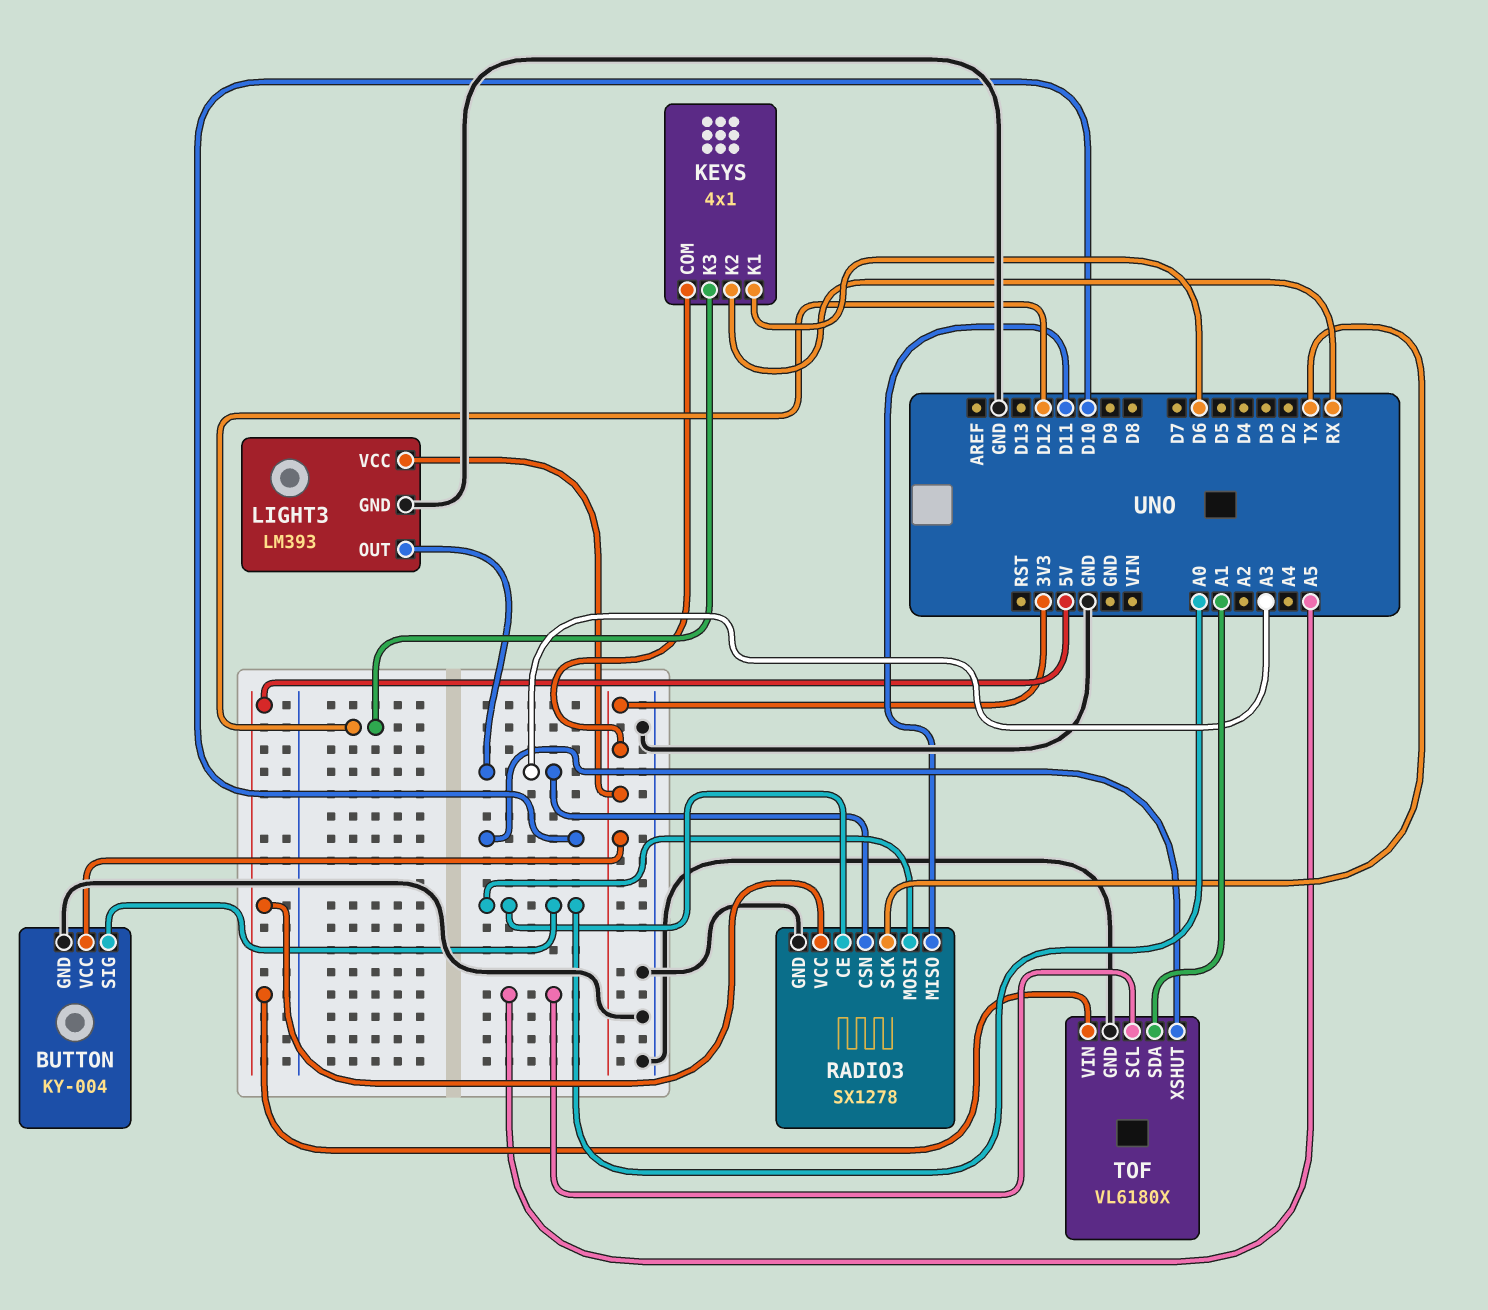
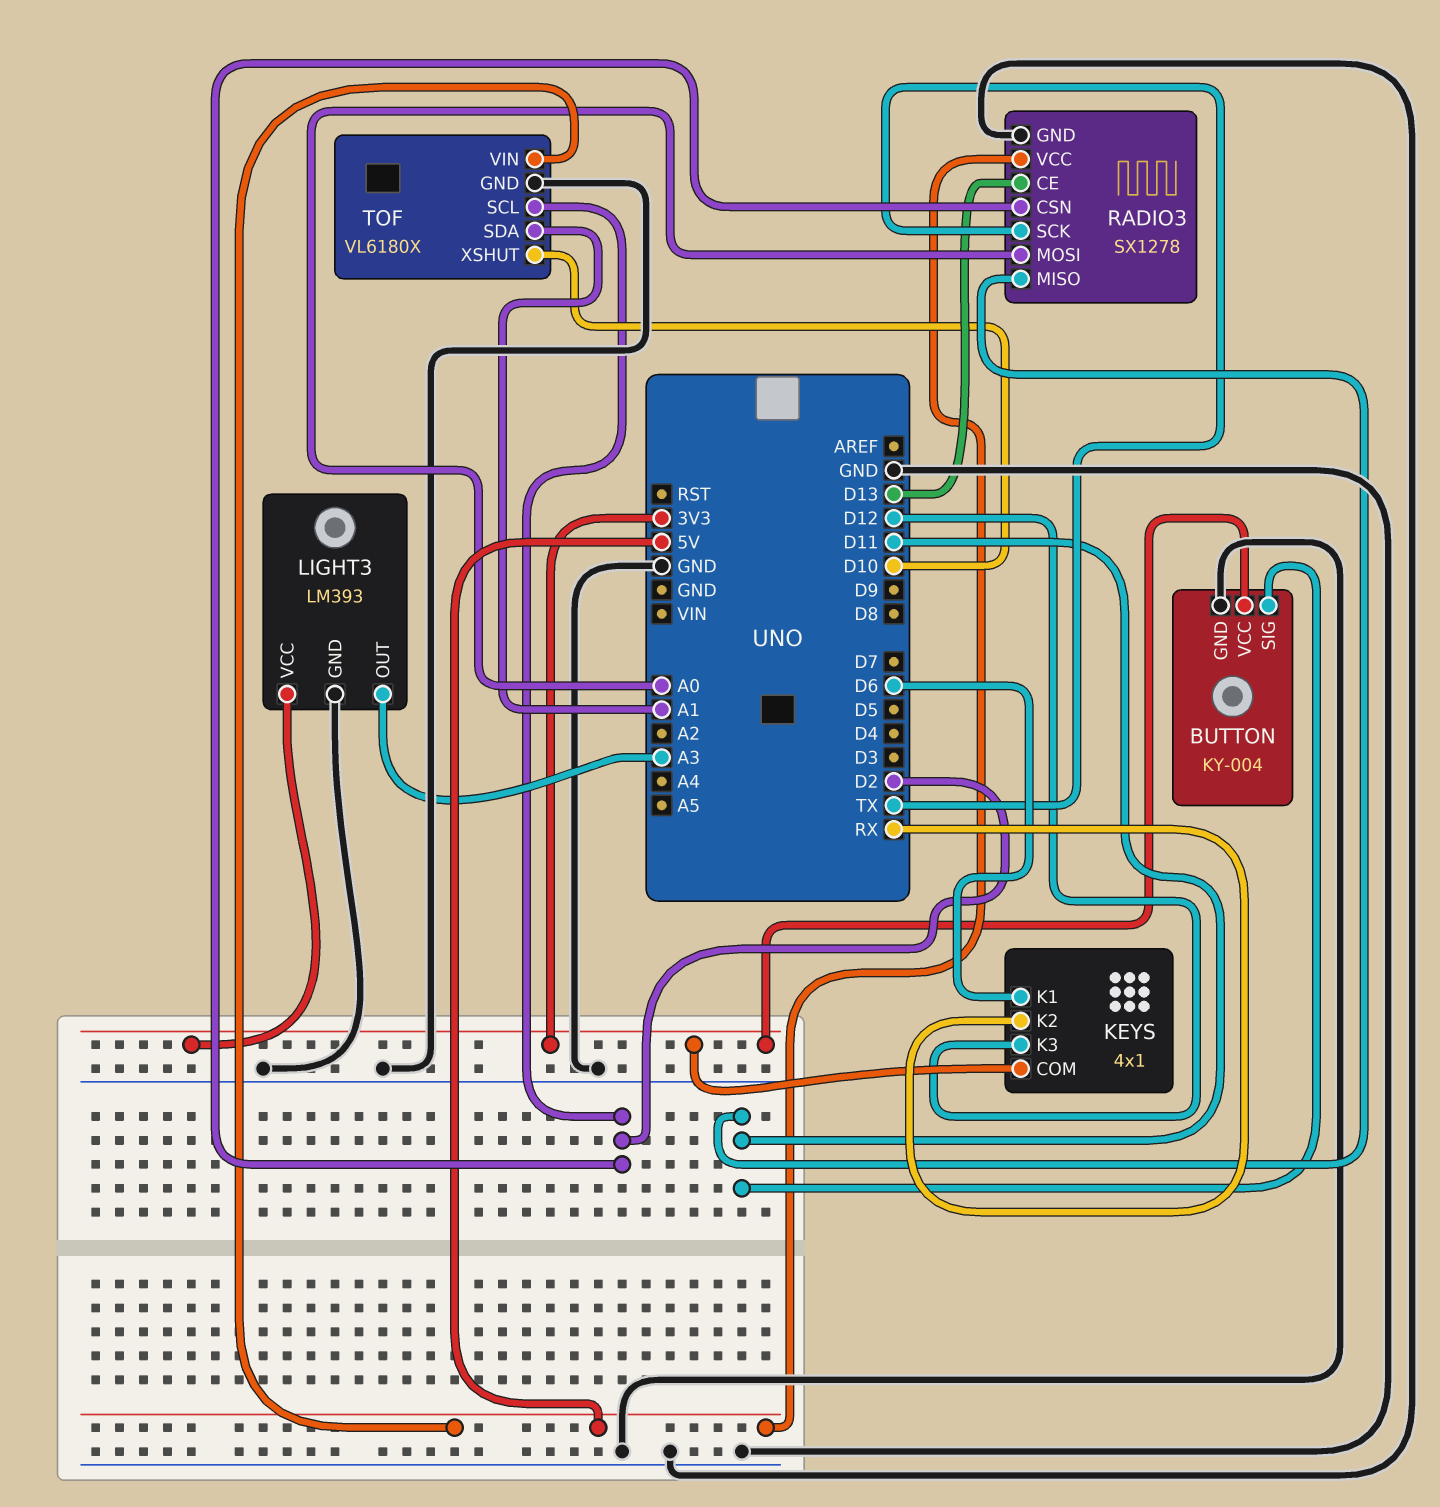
BUTTON pin SIG: A0 -> D11
RADIO3 pin CE: A0 -> D13
RADIO3 pin CSN: A3 -> D2
TOF pin SCL: A5 -> D2

